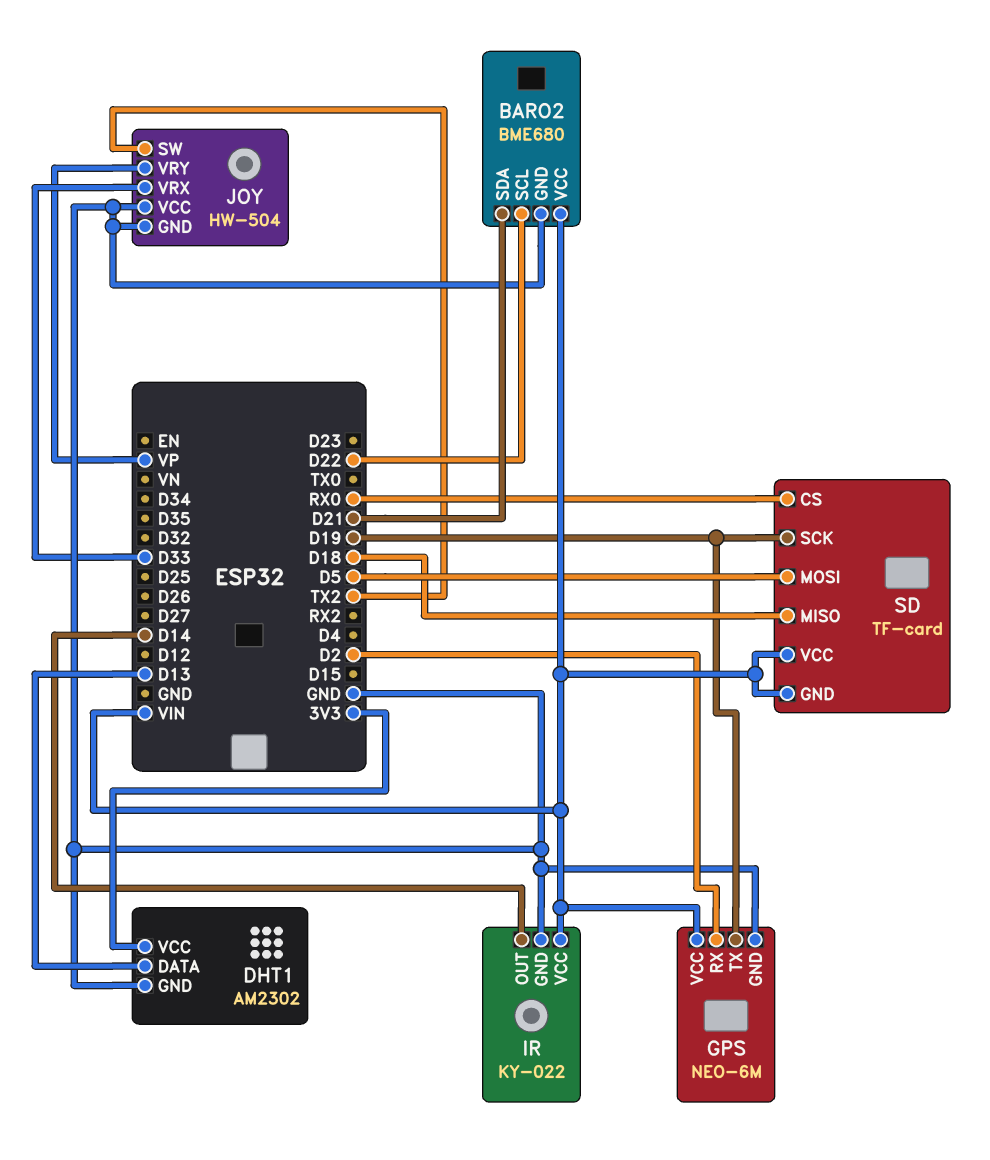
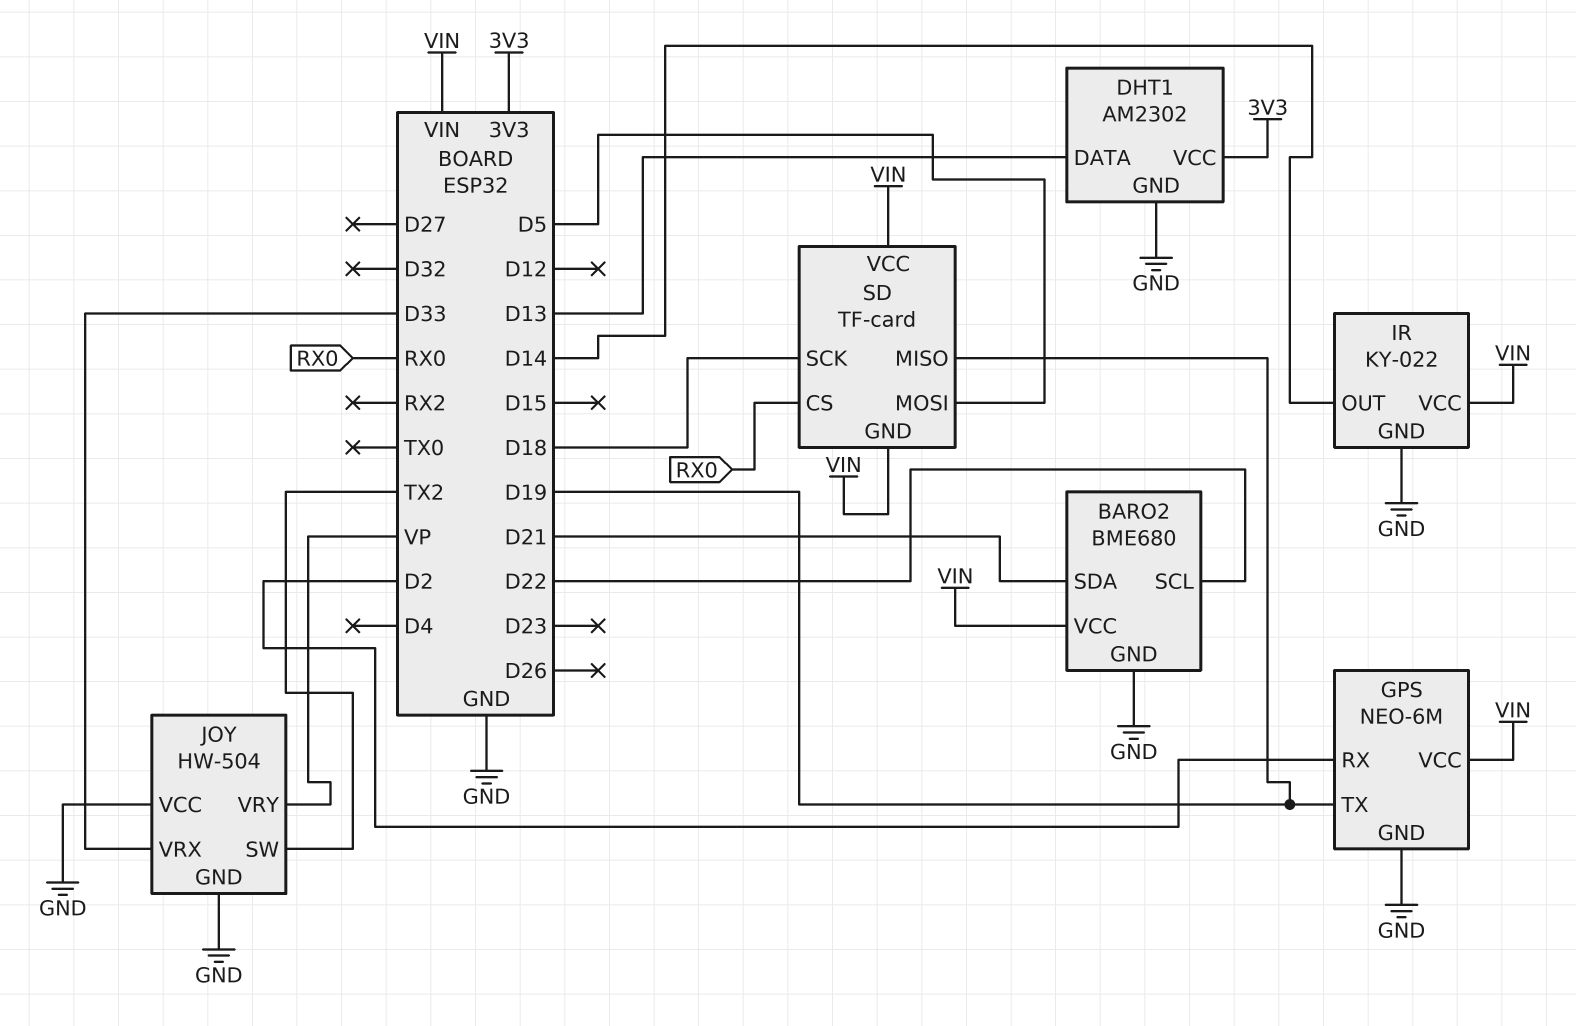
SD pin MISO: D18 -> D19
SD pin SCK: D19 -> D18

